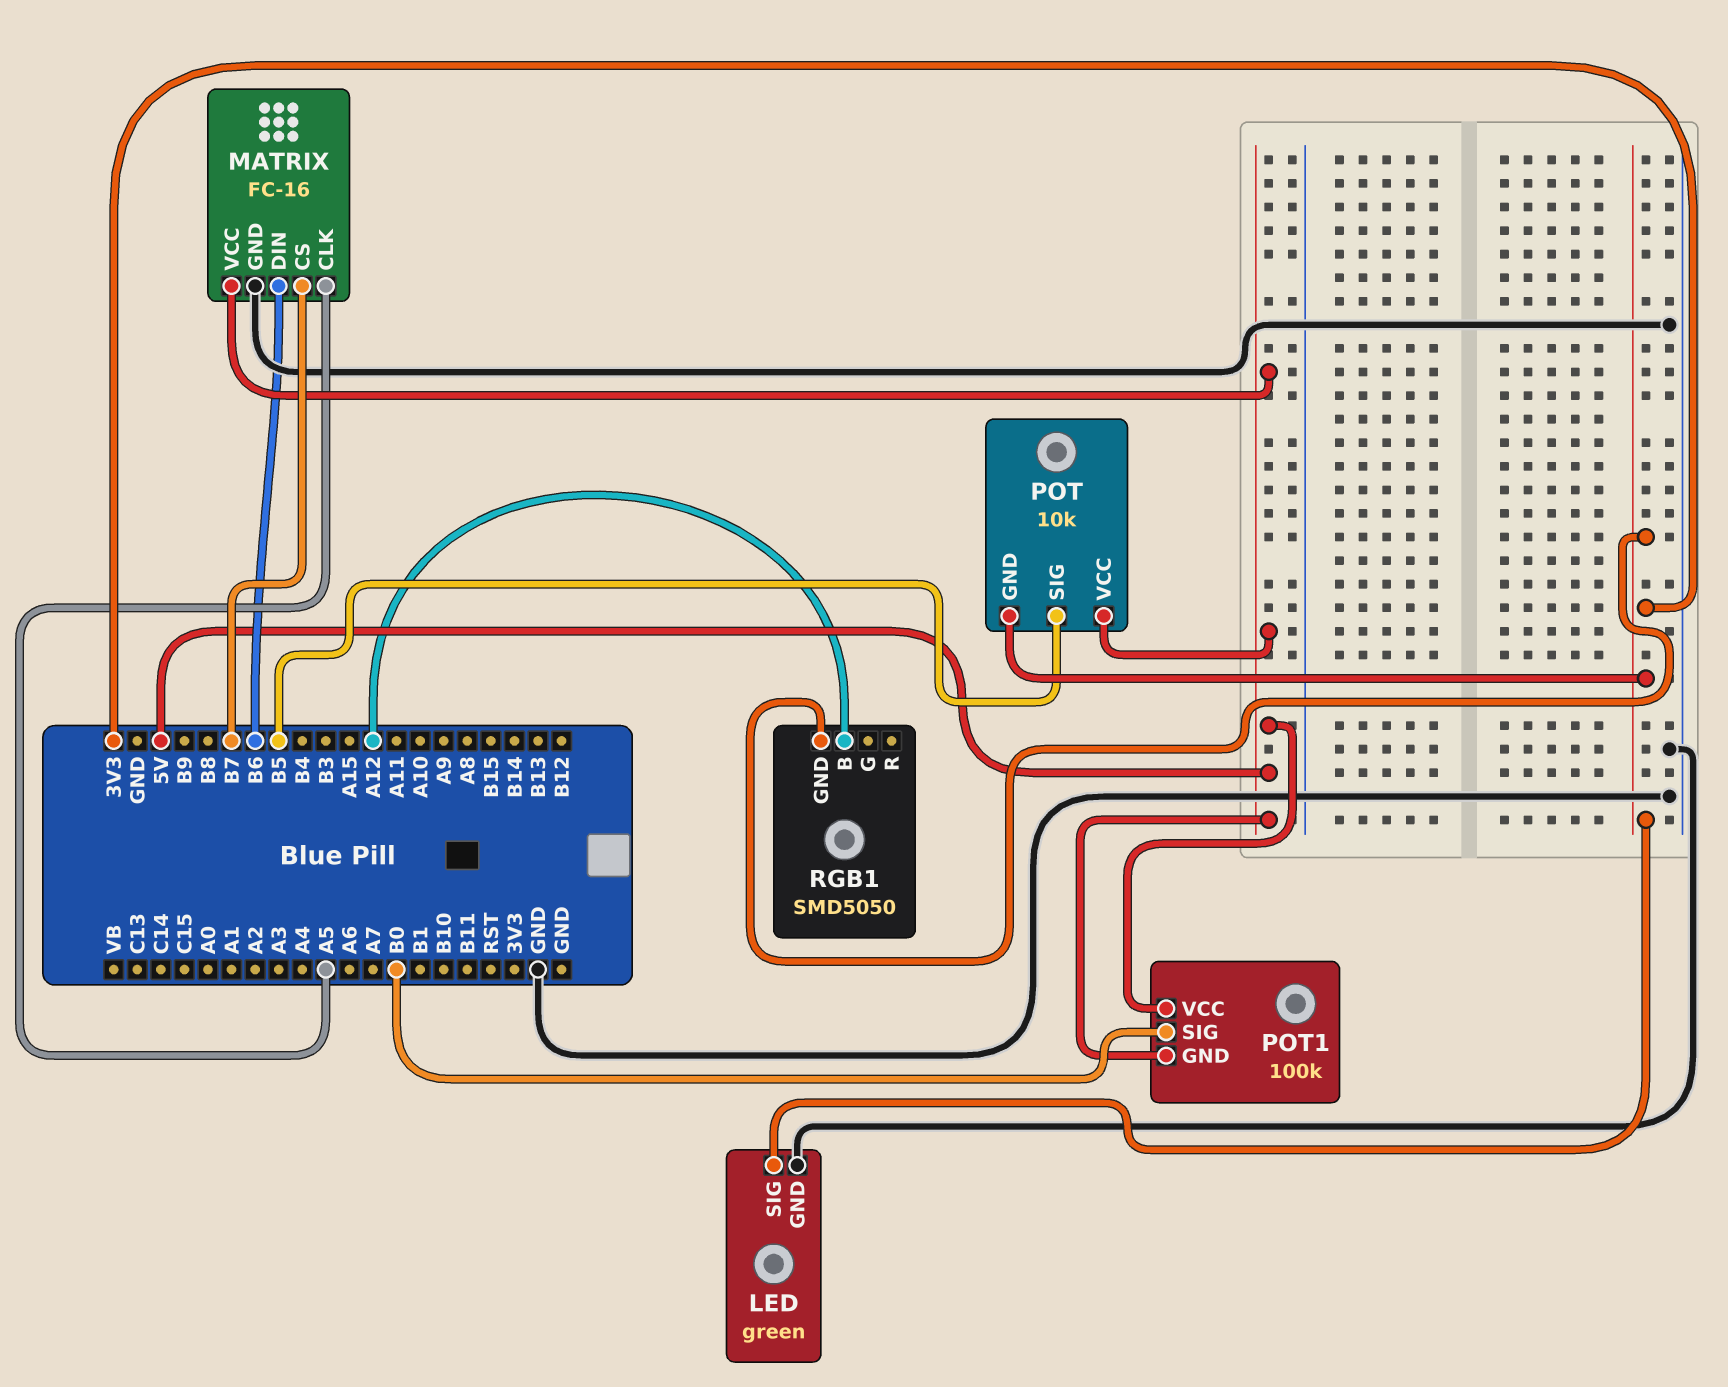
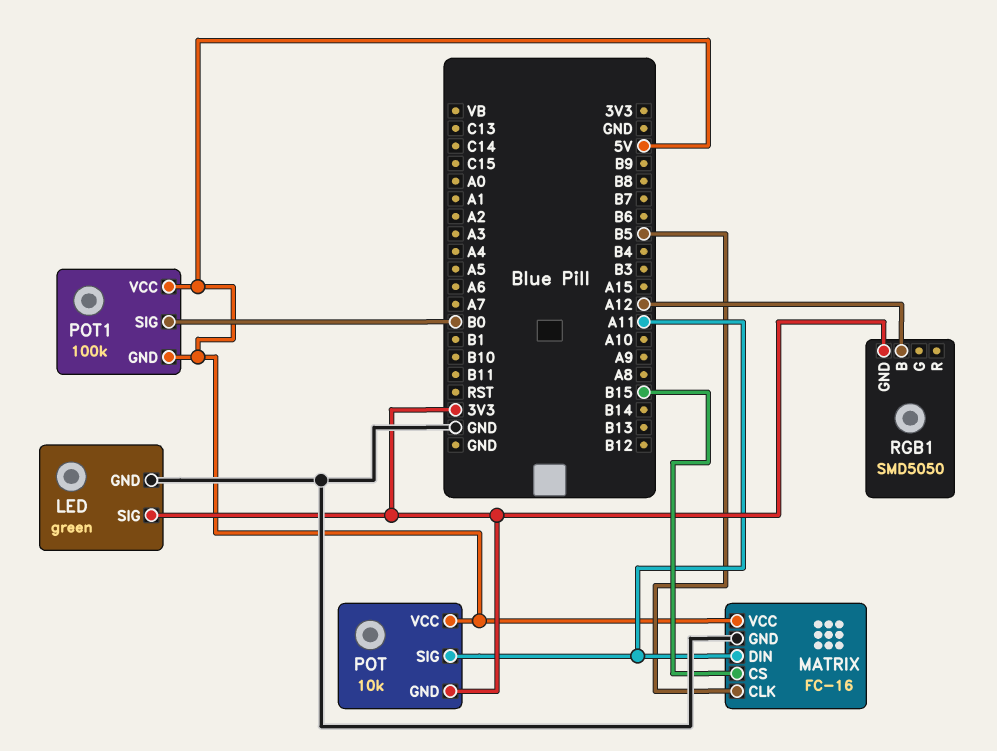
MATRIX pin CLK: A5 -> B5
MATRIX pin CS: B7 -> B15
MATRIX pin DIN: B6 -> A11
POT pin SIG: B5 -> A11

